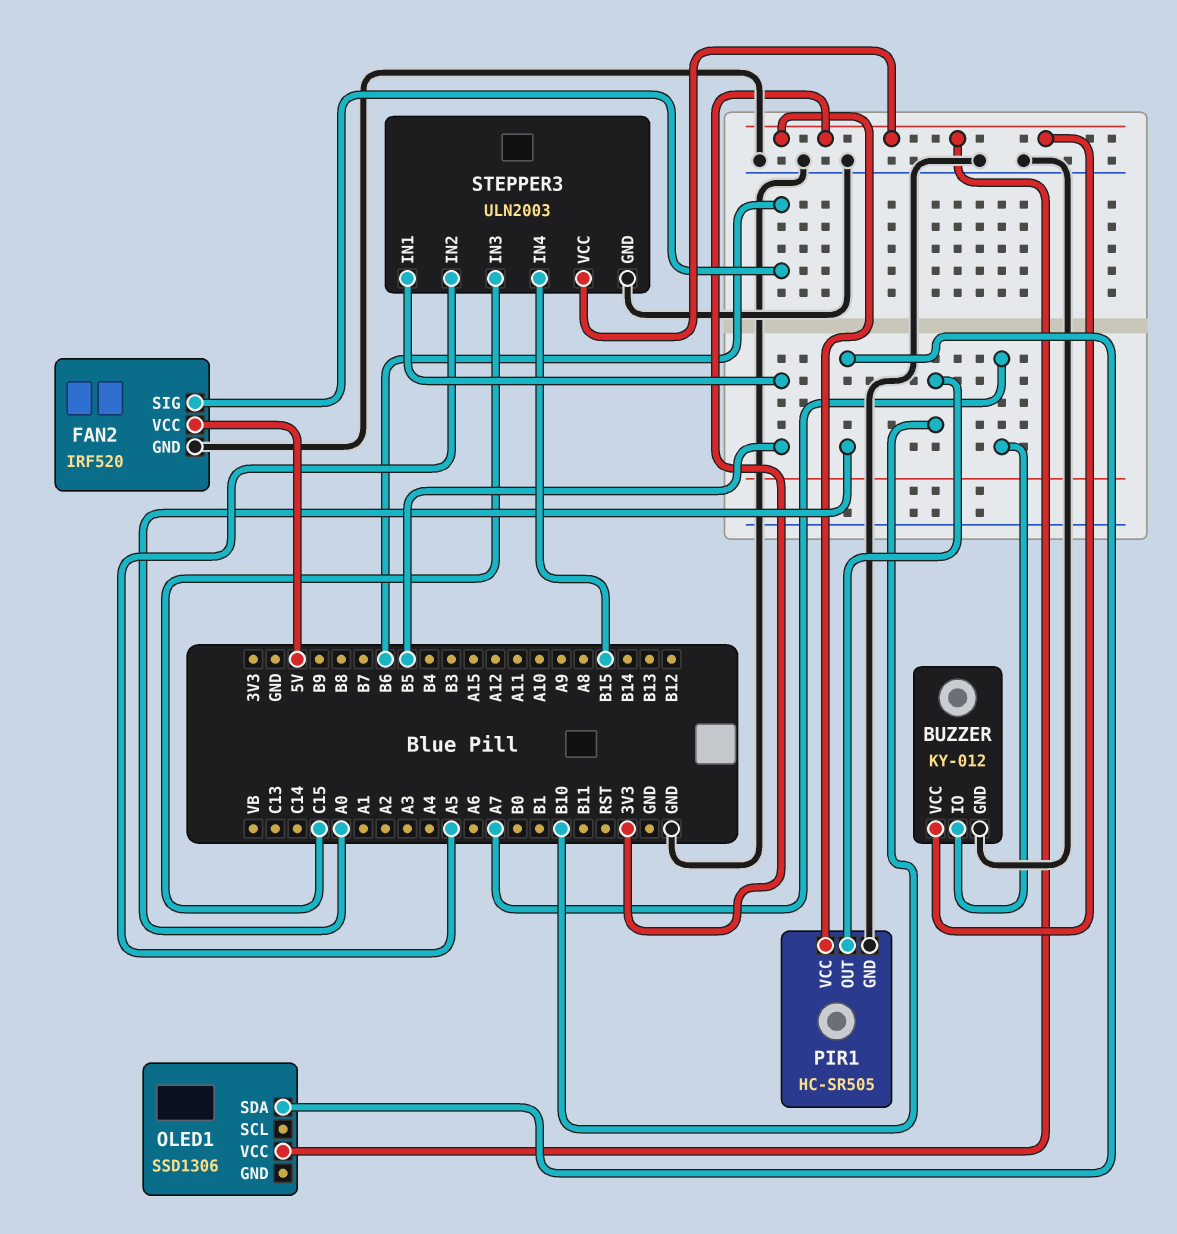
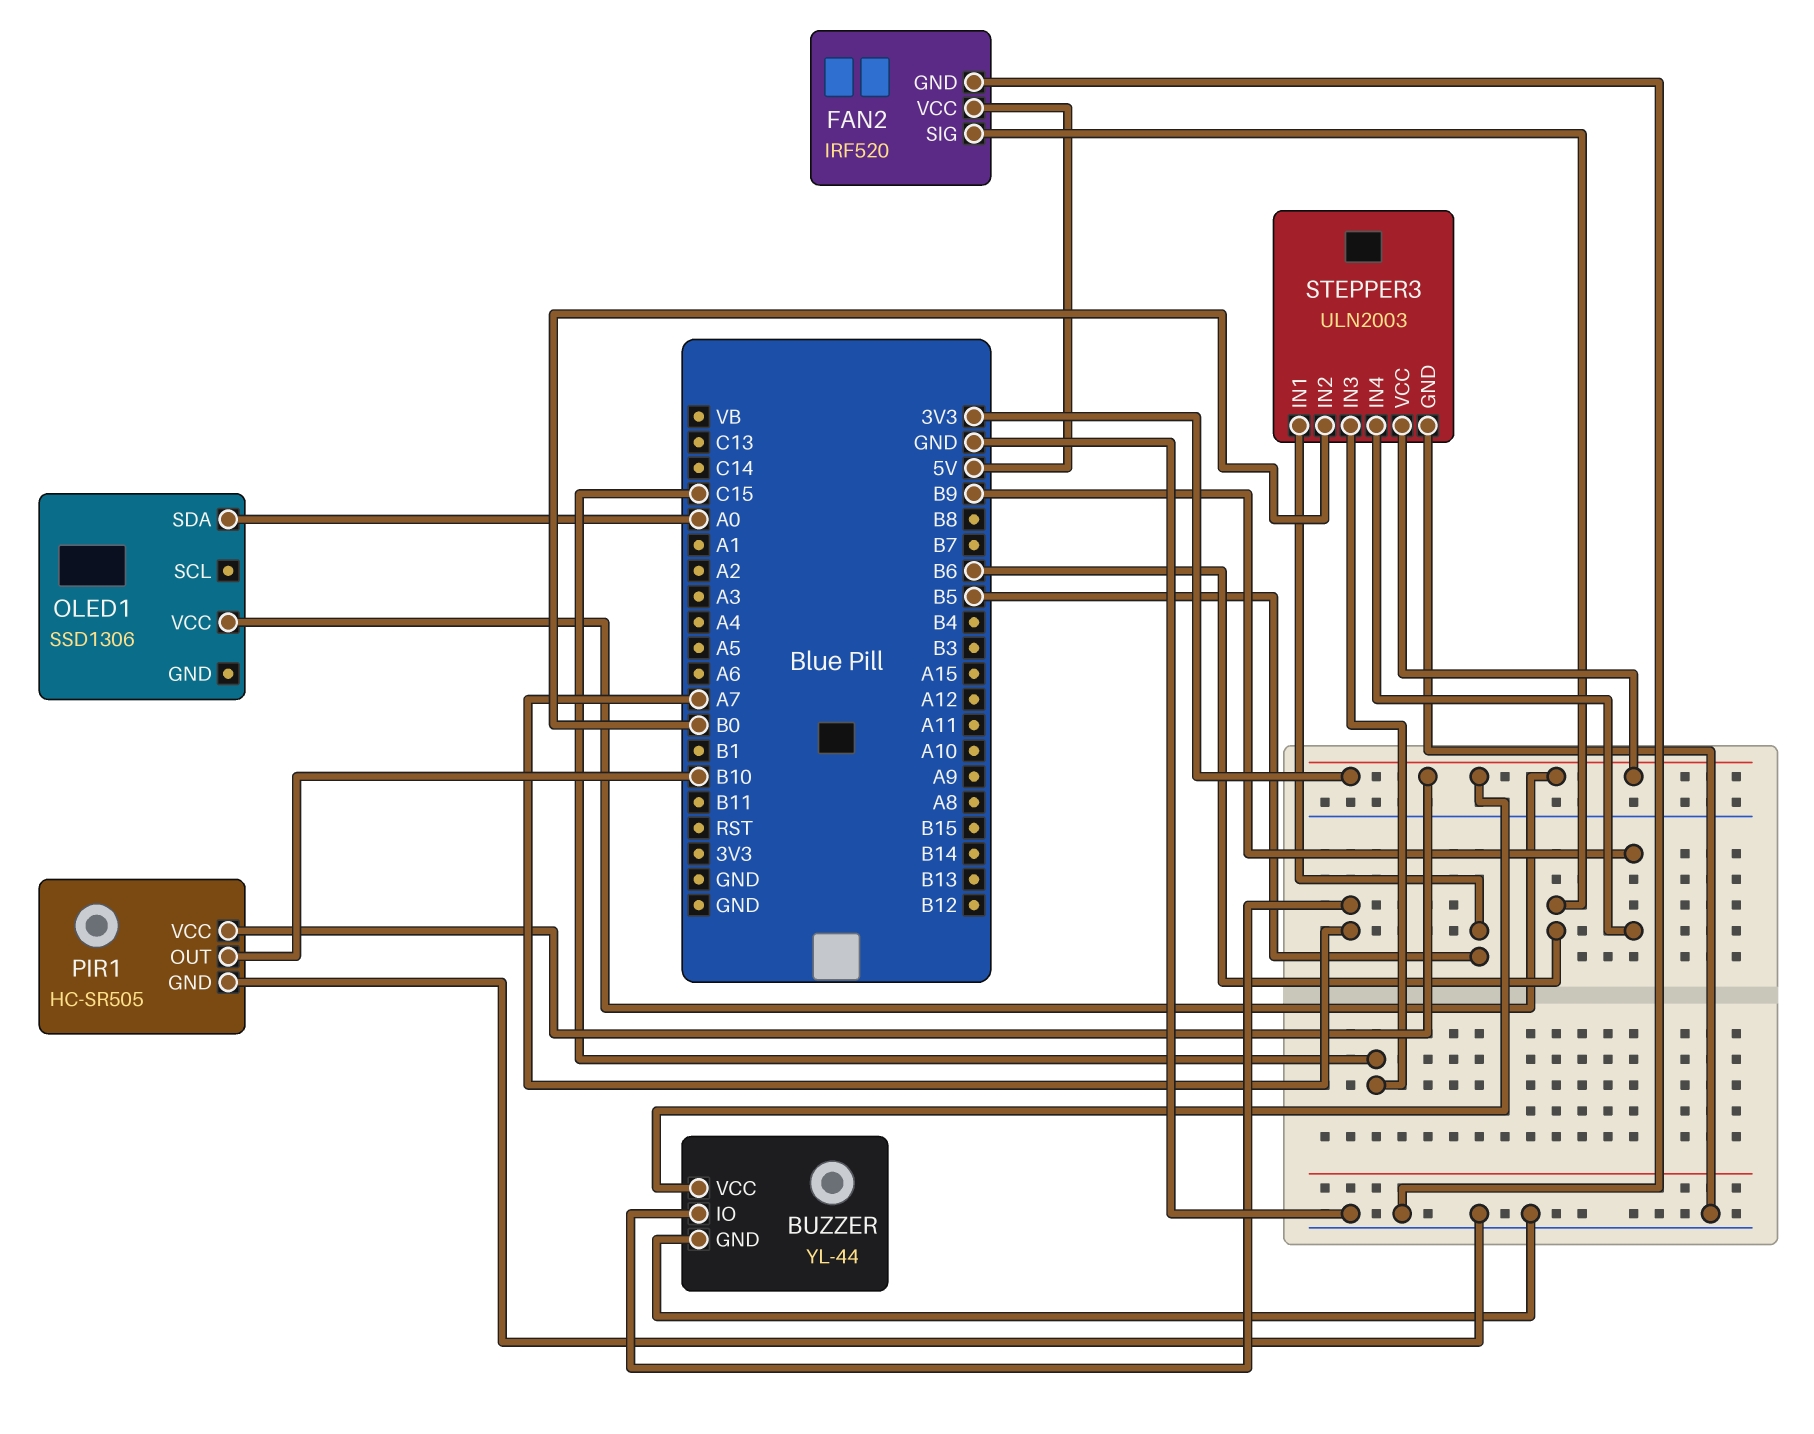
BUZZER: KY-012 -> YL-44
STEPPER3 pin IN2: A5 -> B0
STEPPER3 pin IN4: B15 -> B9

